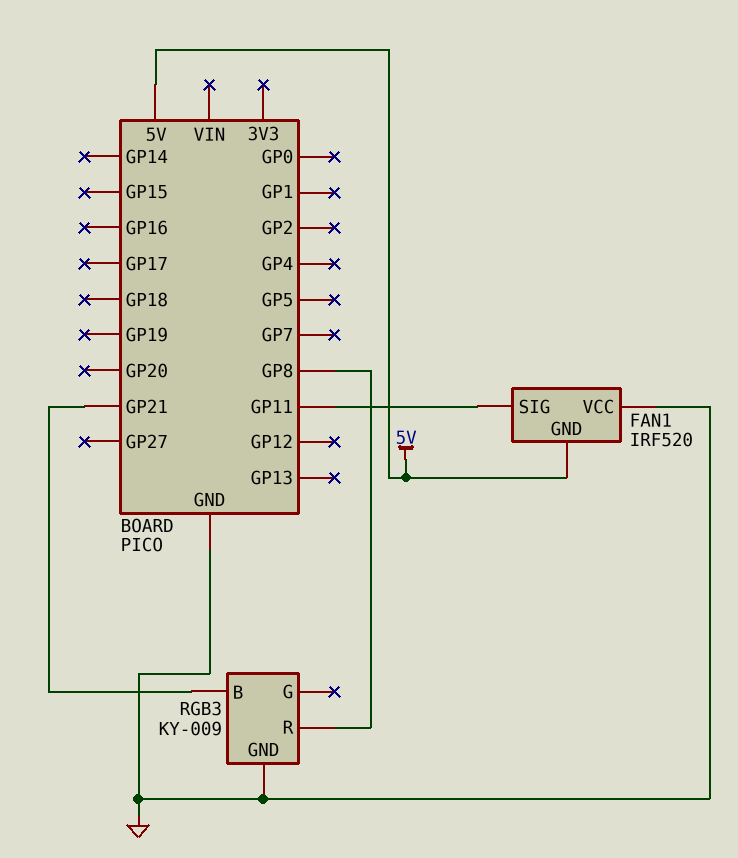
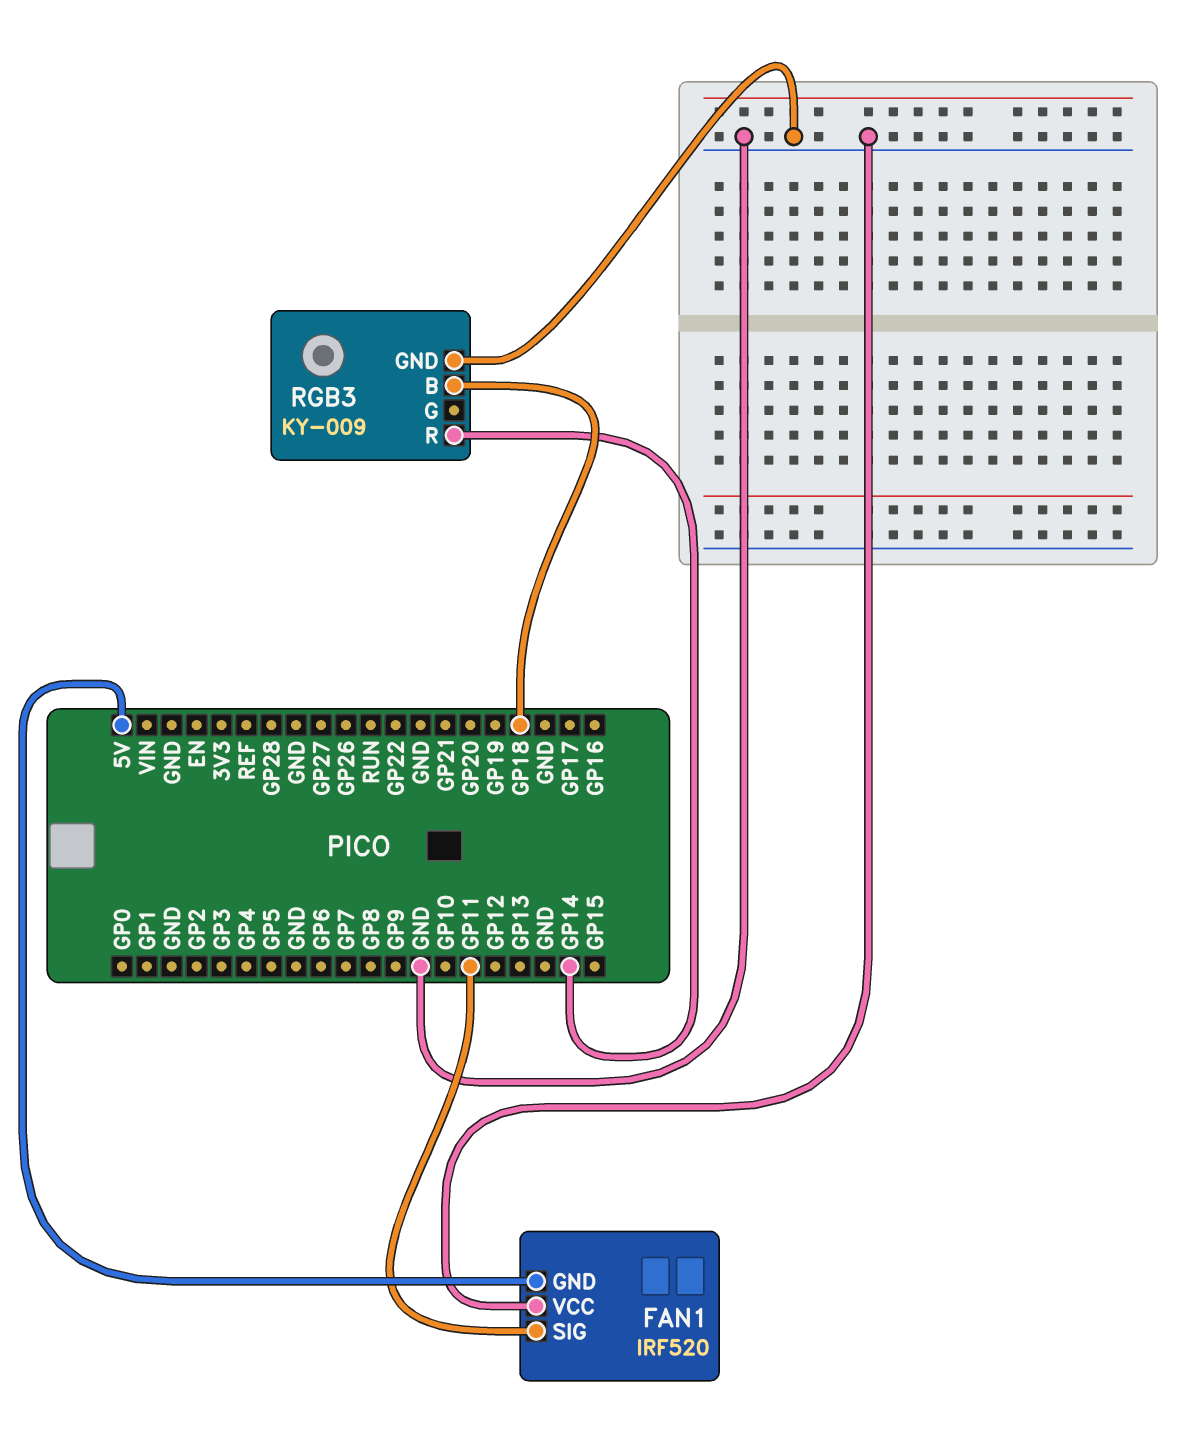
RGB3 pin B: GP21 -> GP18
RGB3 pin R: GP8 -> GP14

